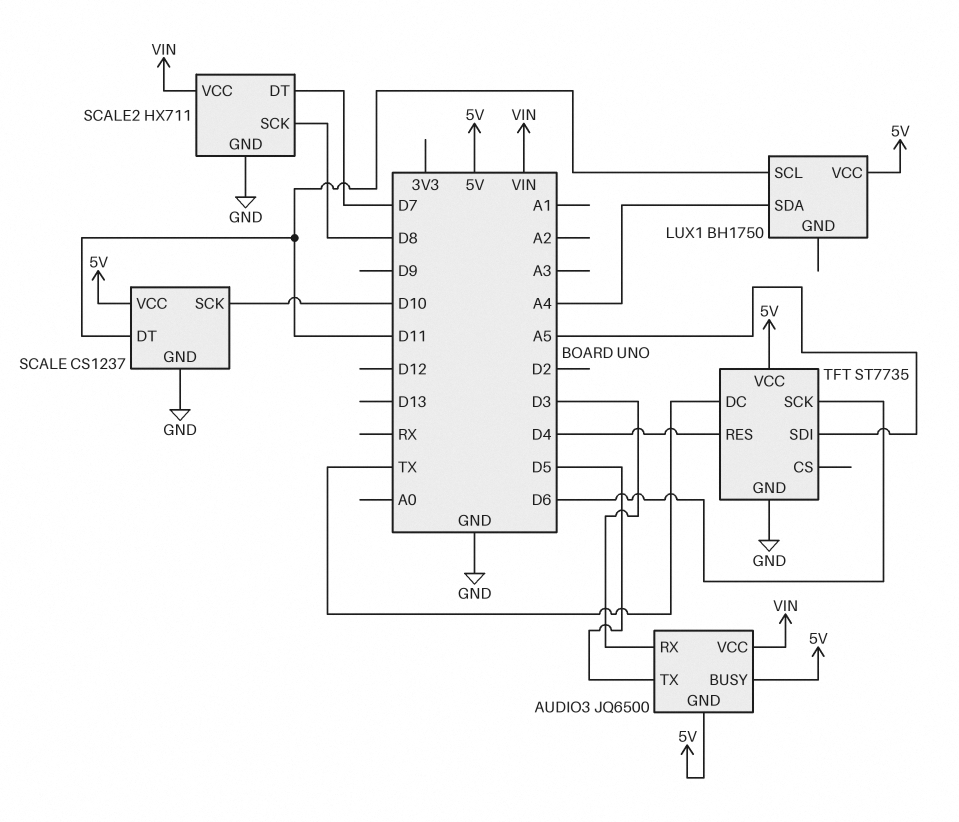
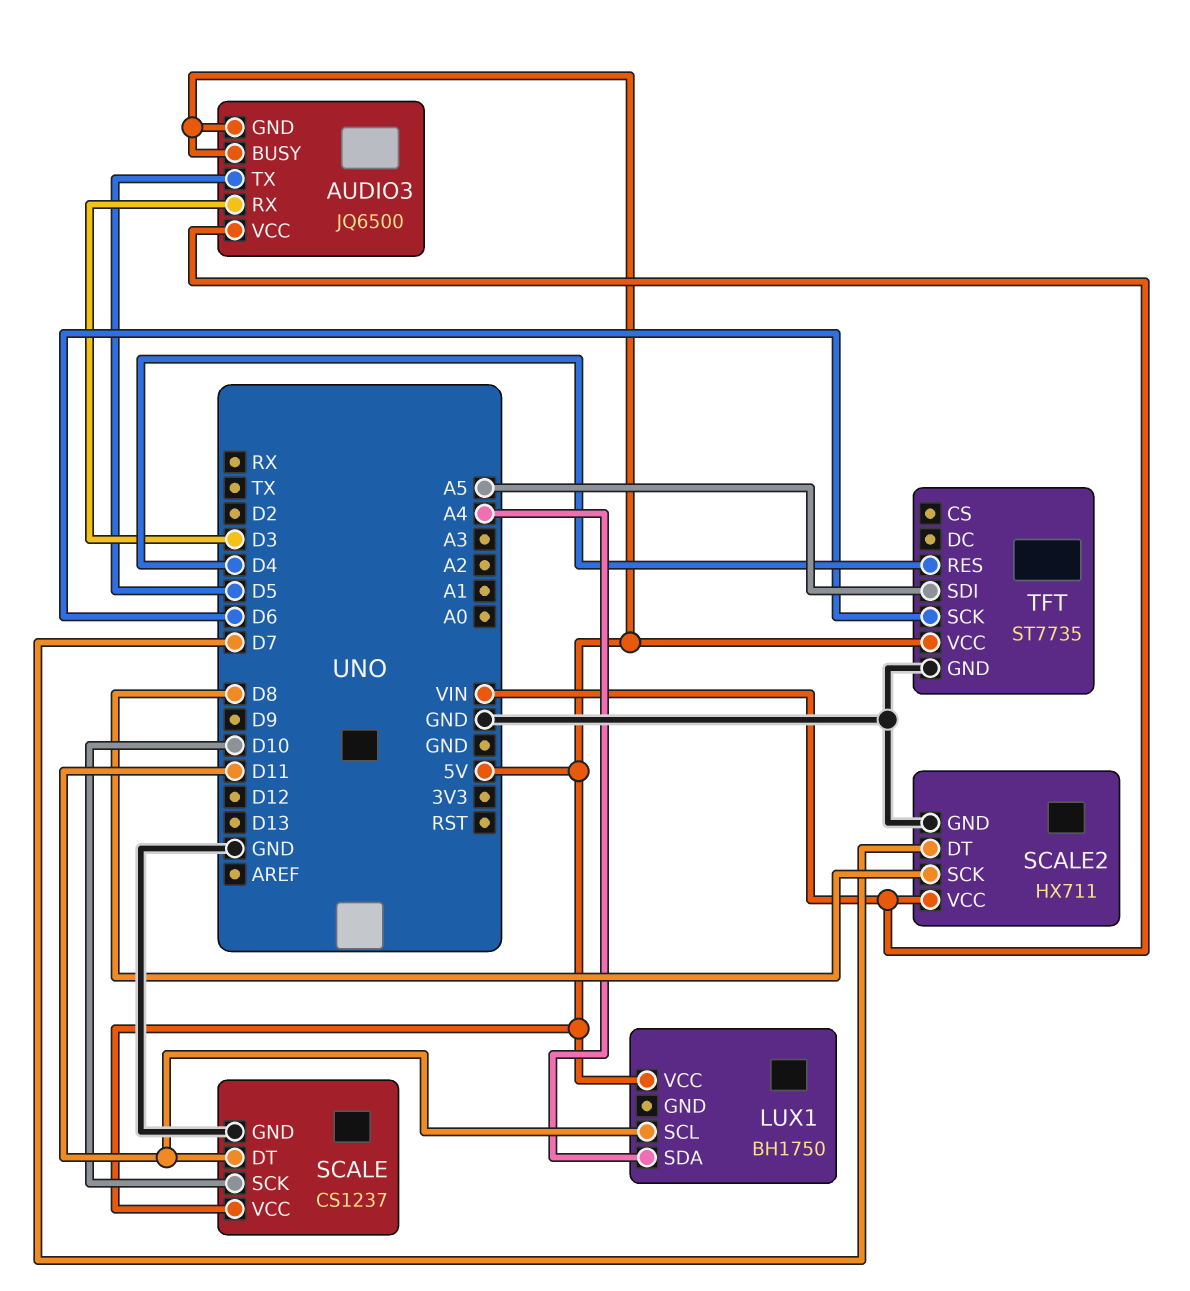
TFT pin DC: TX -> none

